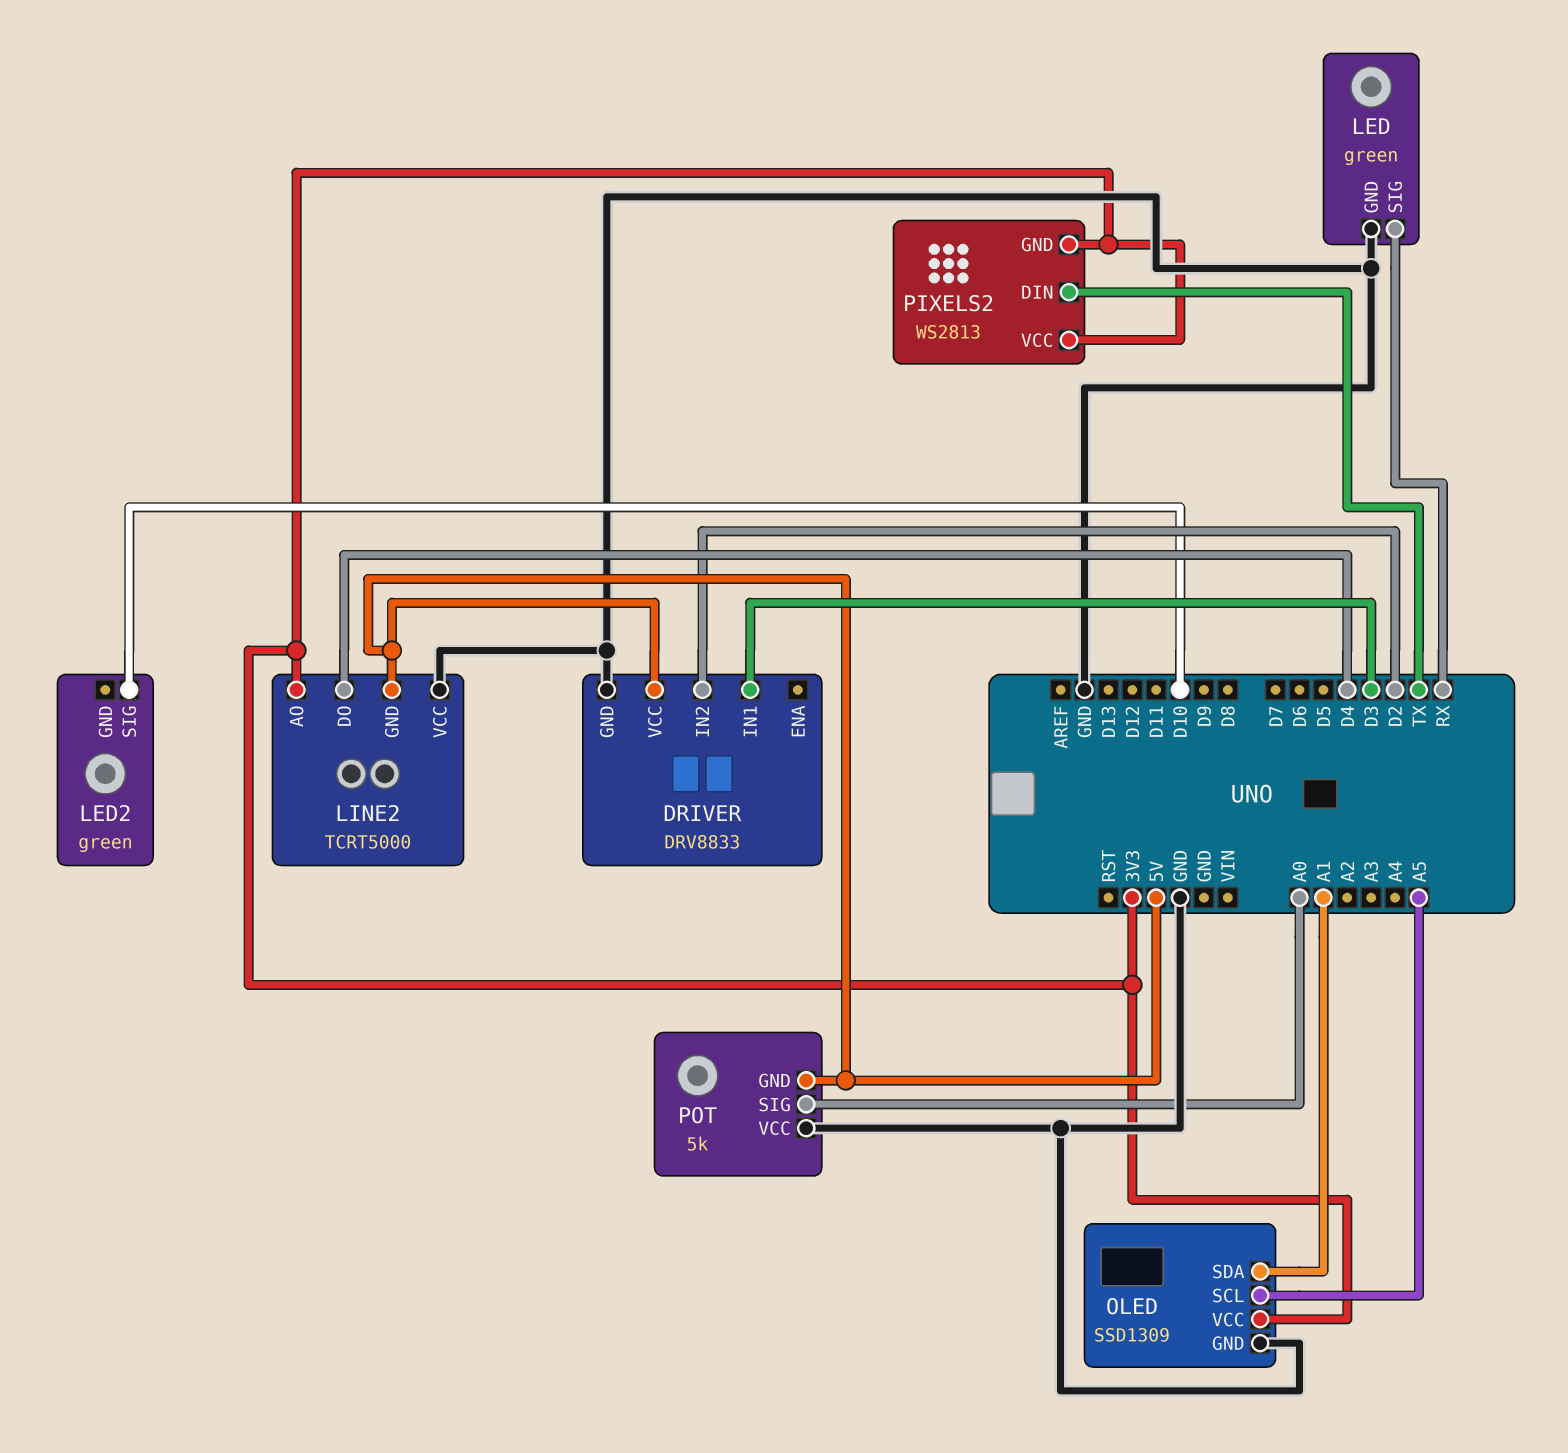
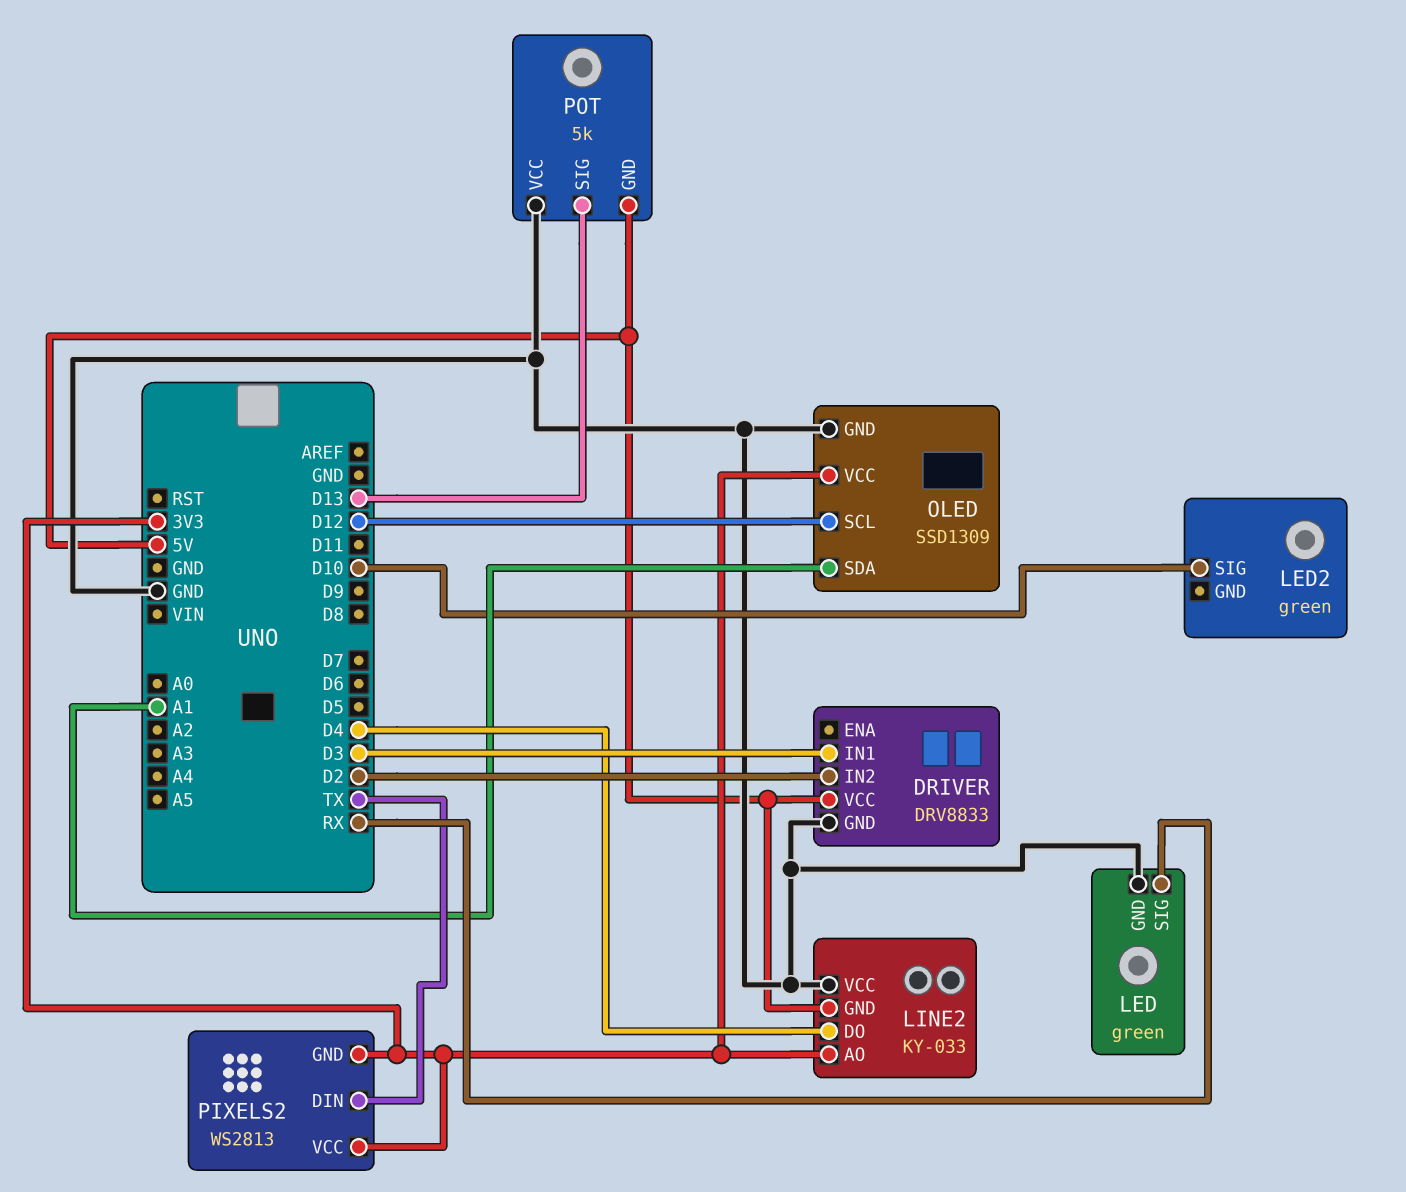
LINE2: TCRT5000 -> KY-033
OLED pin SCL: A5 -> D12
POT pin SIG: A0 -> D13

